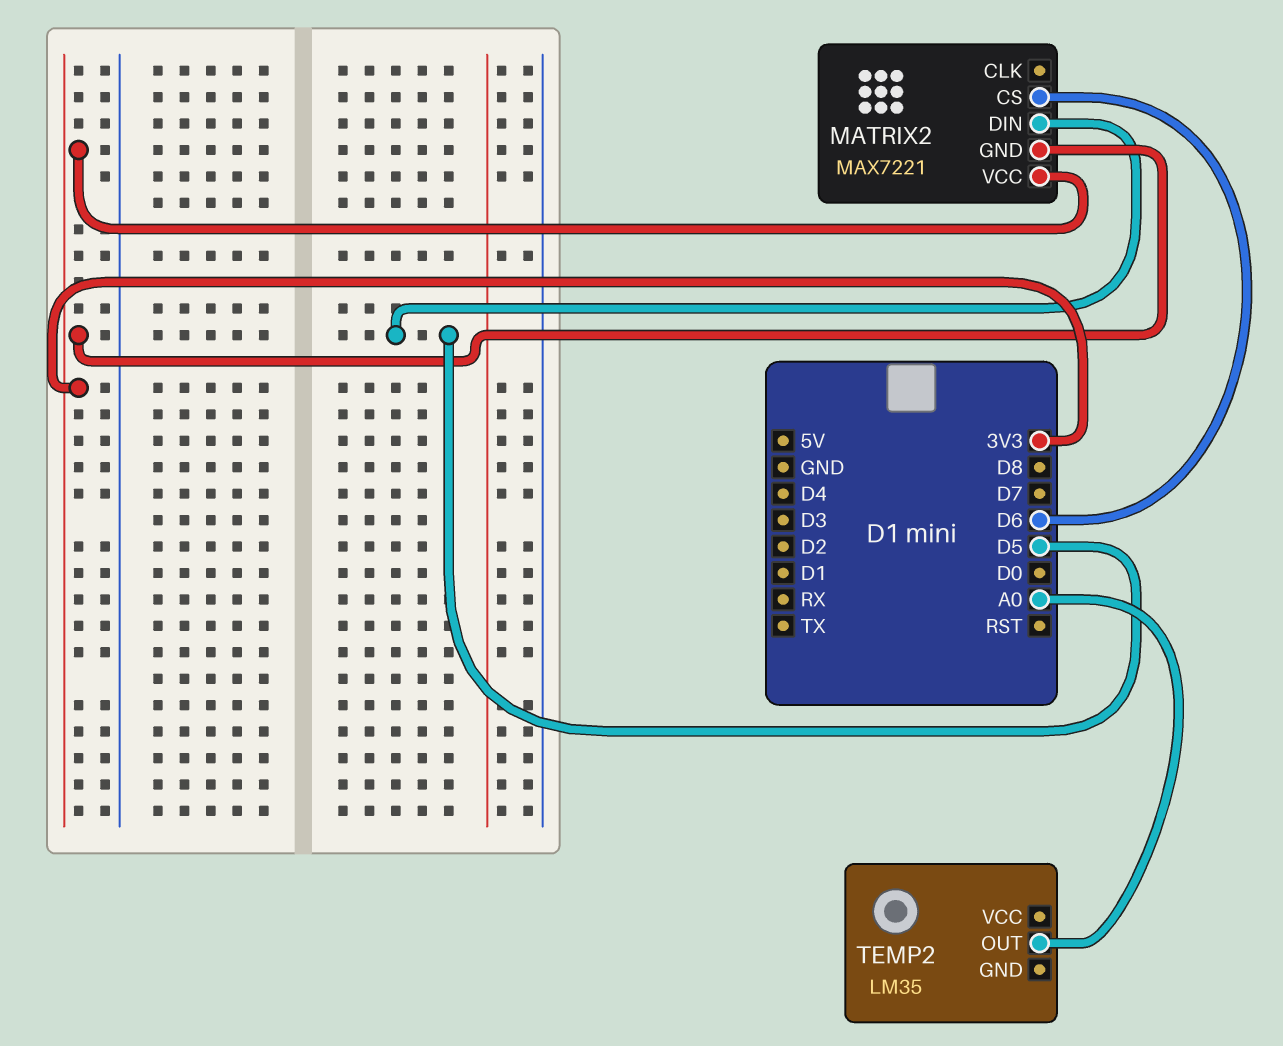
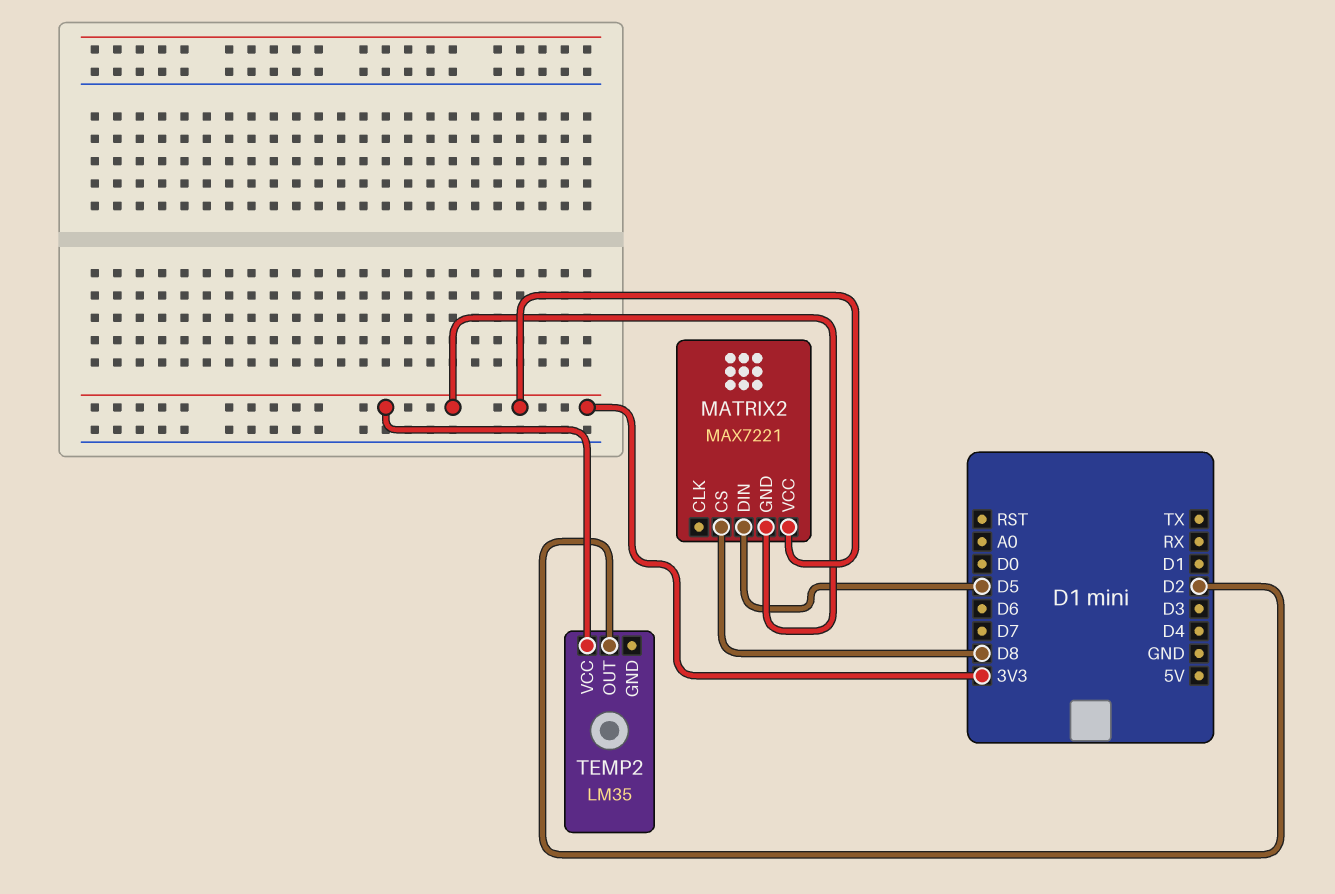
MATRIX2 pin CS: D6 -> D8
TEMP2 pin OUT: A0 -> D2
TEMP2 pin VCC: none -> 3V3

